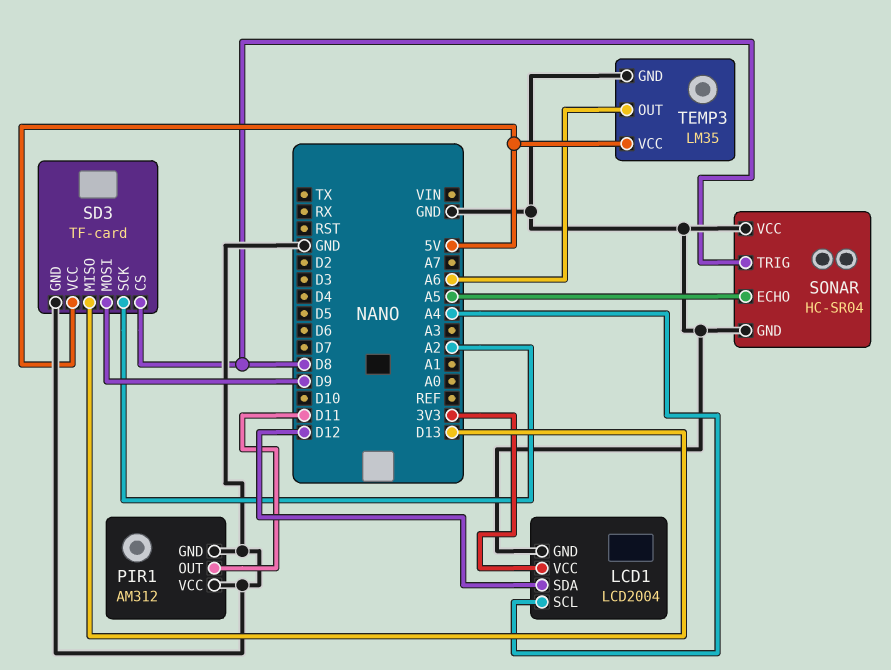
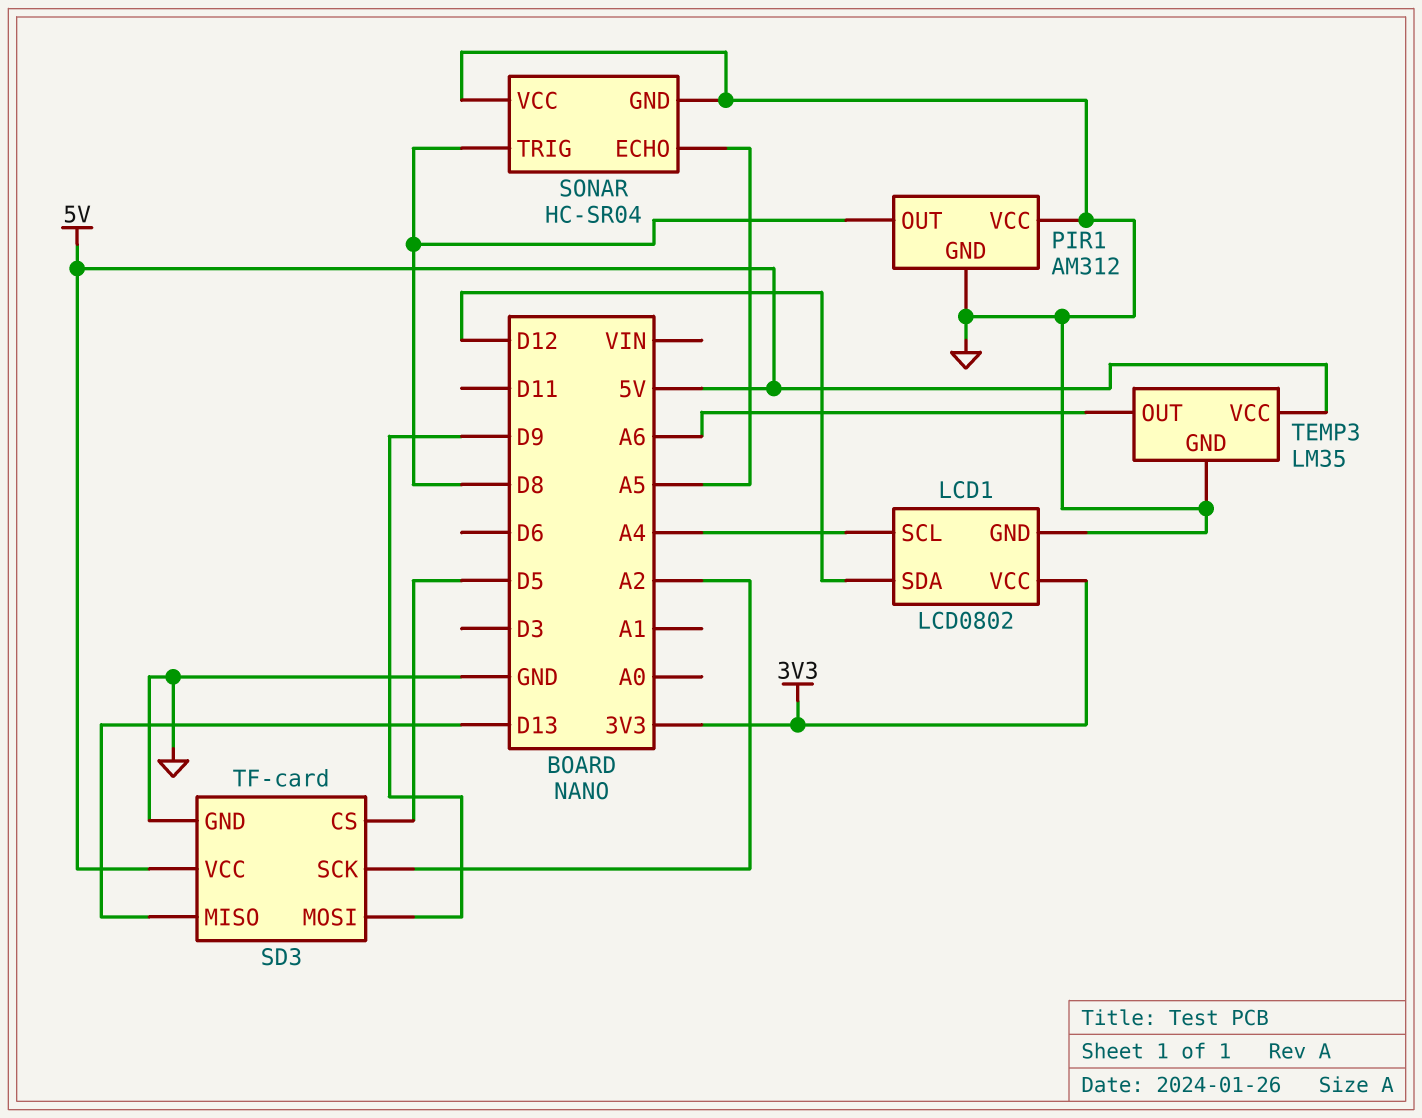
LCD1: LCD2004 -> LCD0802
PIR1 pin OUT: D11 -> D8
SD3 pin CS: D8 -> D5

